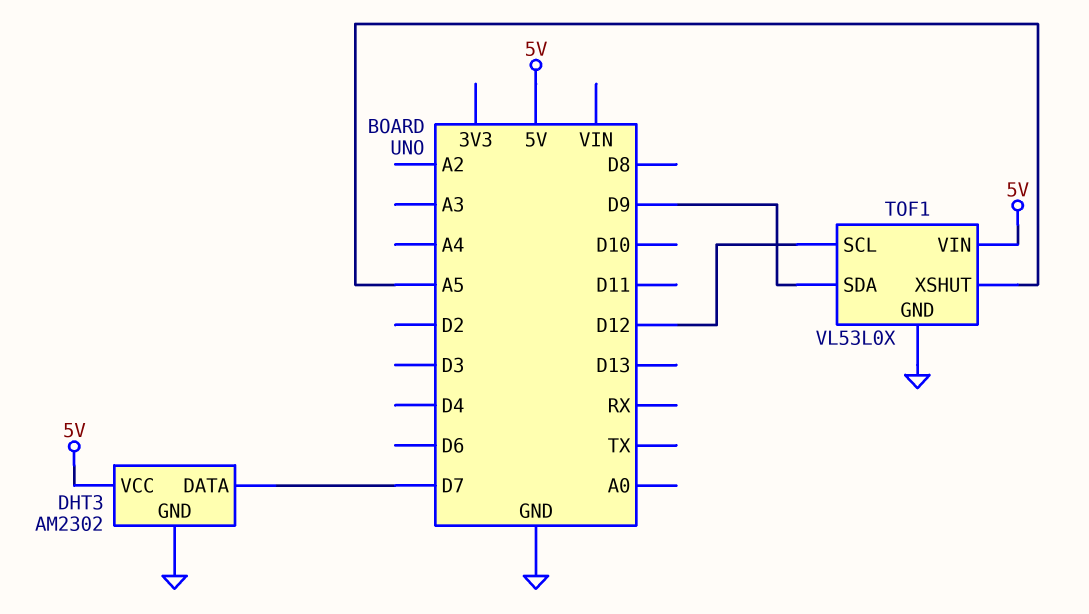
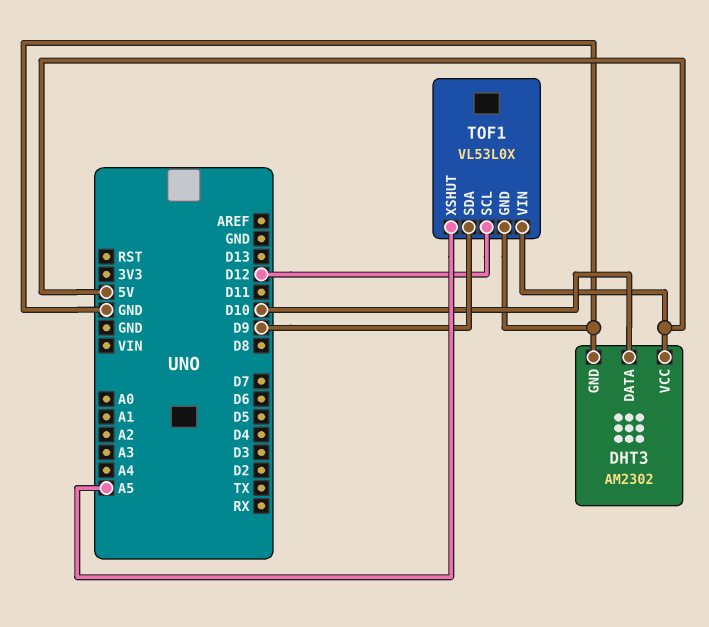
DHT3 pin DATA: D7 -> D10

